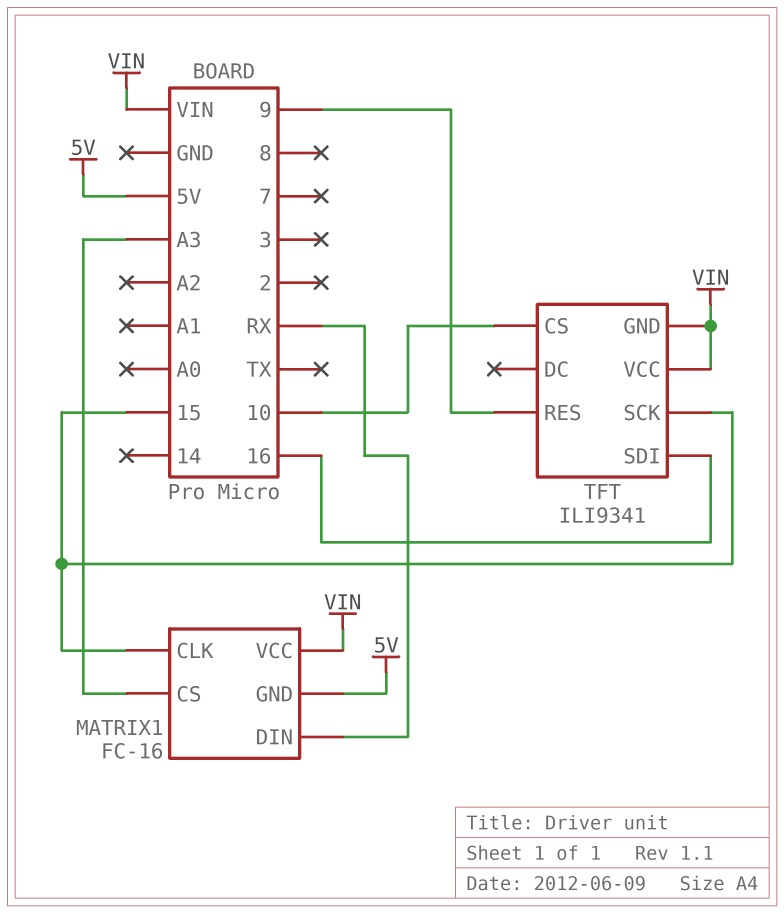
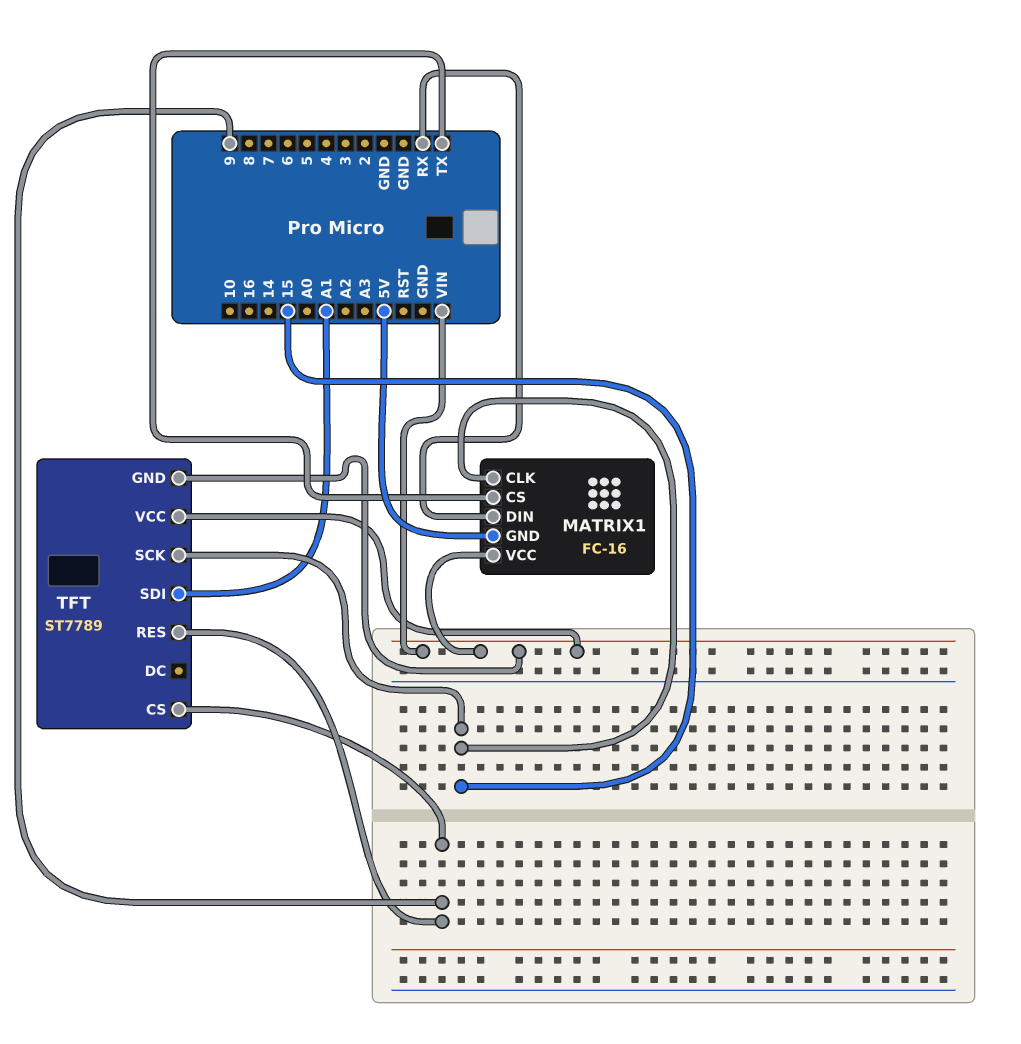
MATRIX1 pin CS: A3 -> TX
TFT: ILI9341 -> ST7789
TFT pin CS: 10 -> 9
TFT pin SDI: 16 -> A1

